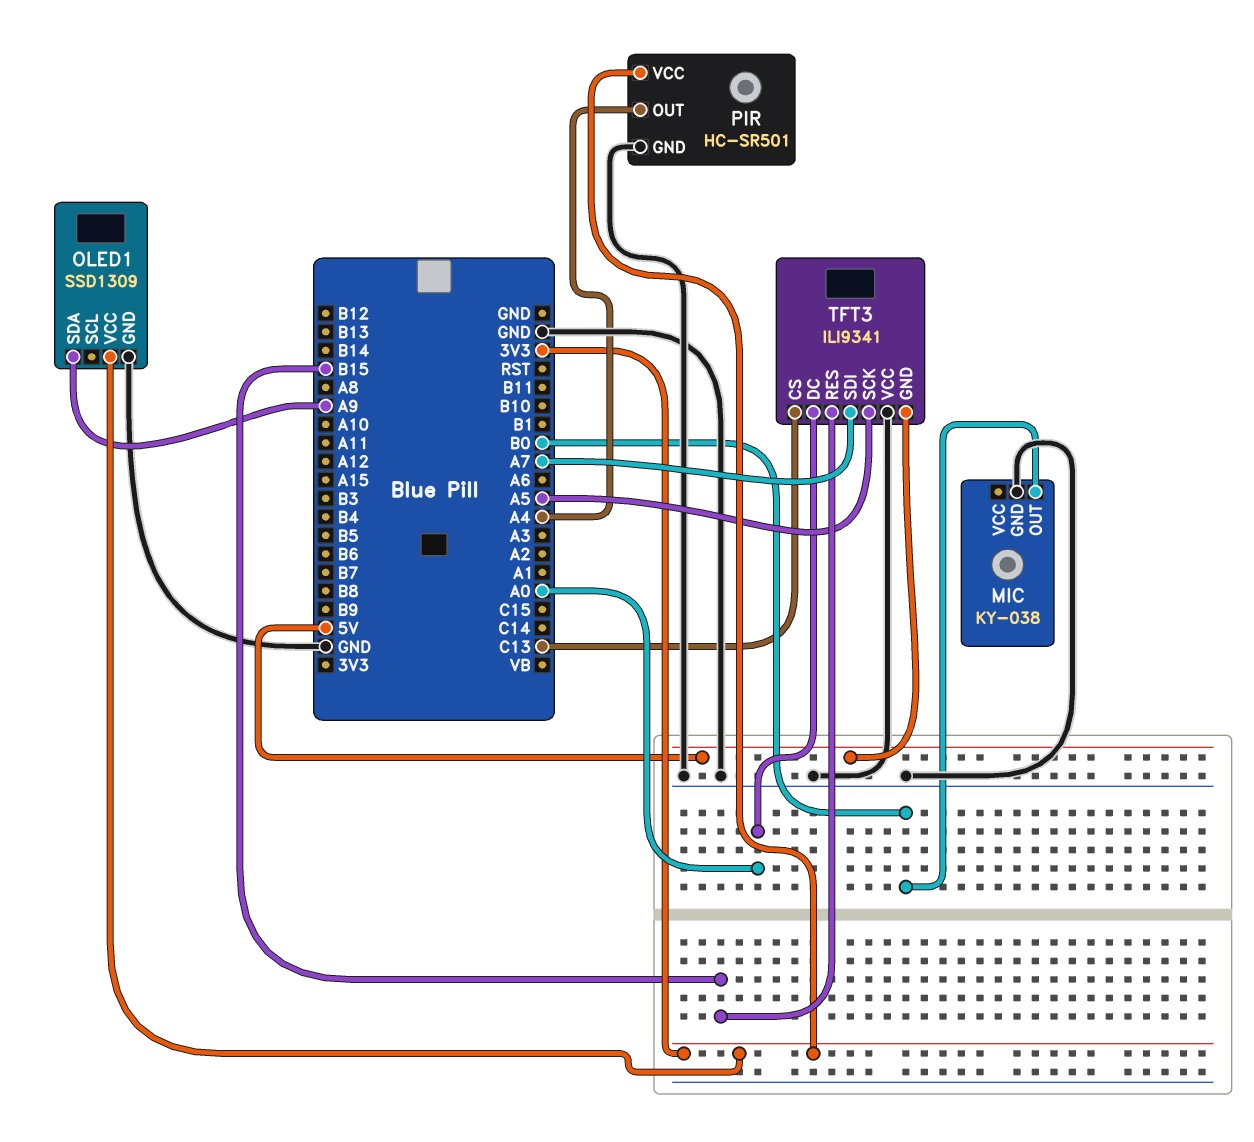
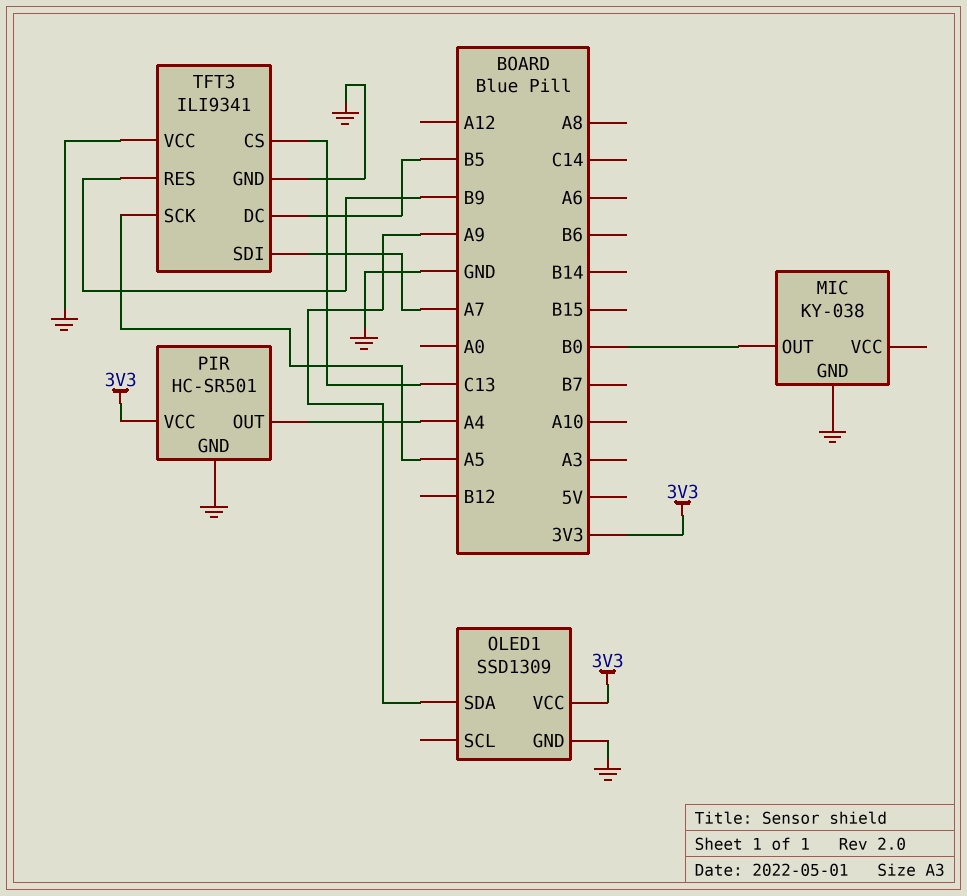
TFT3 pin DC: A0 -> B5
TFT3 pin GND: 5V -> GND
TFT3 pin RES: B15 -> B9

